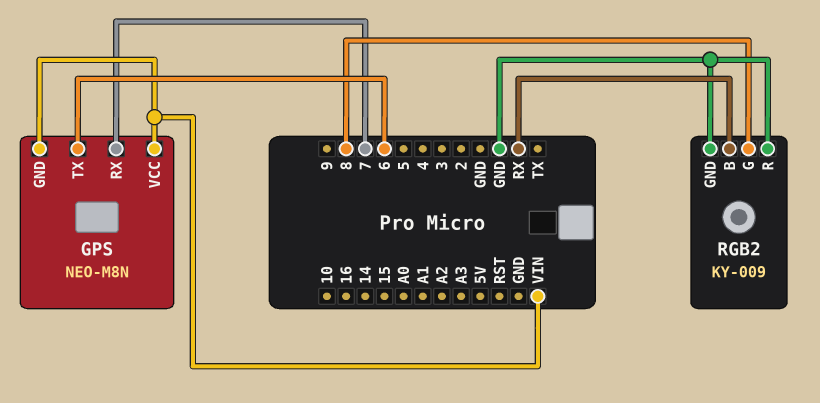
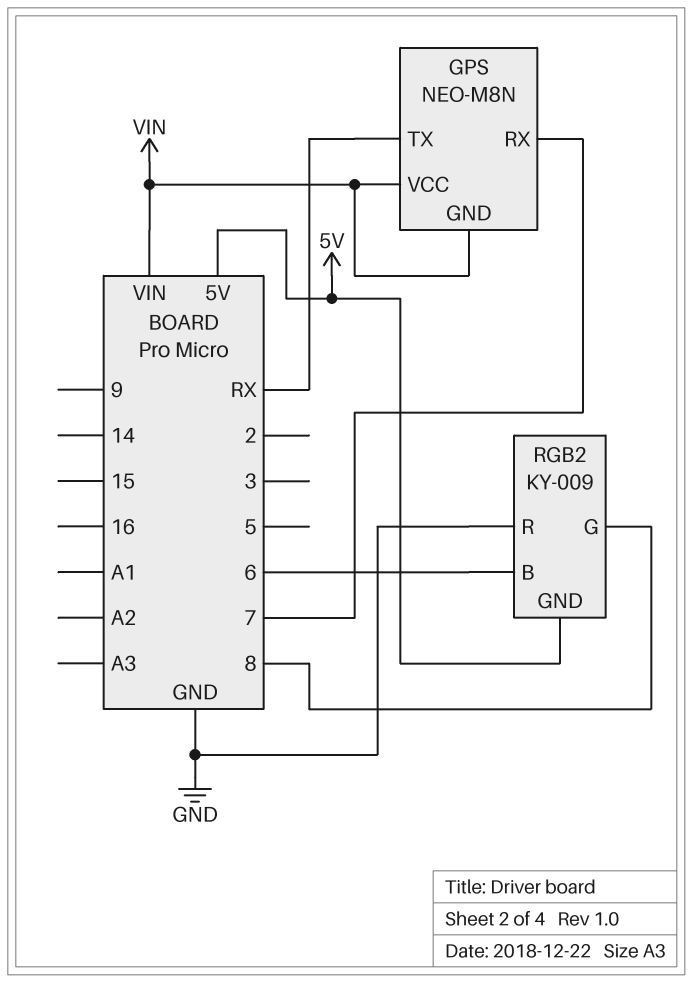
GPS pin TX: 6 -> RX
RGB2 pin B: RX -> 6
RGB2 pin GND: GND -> 5V

